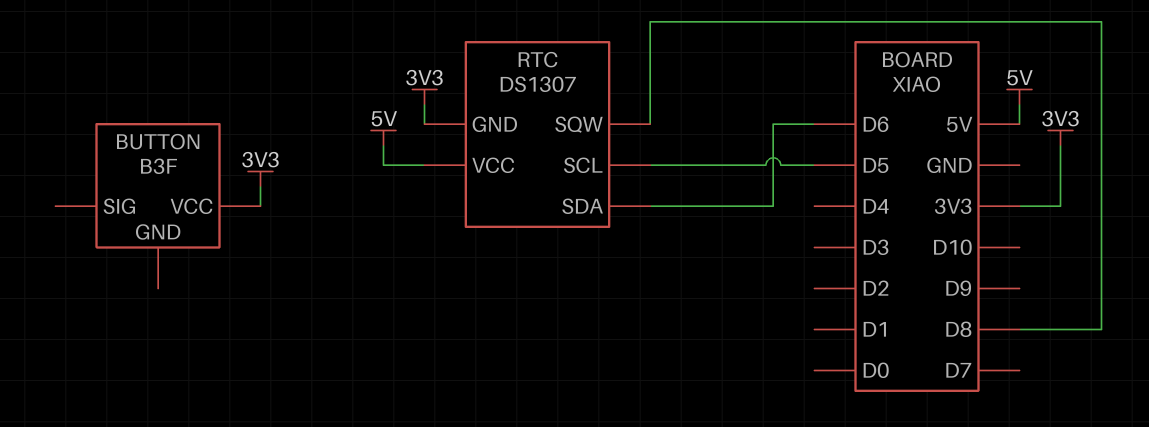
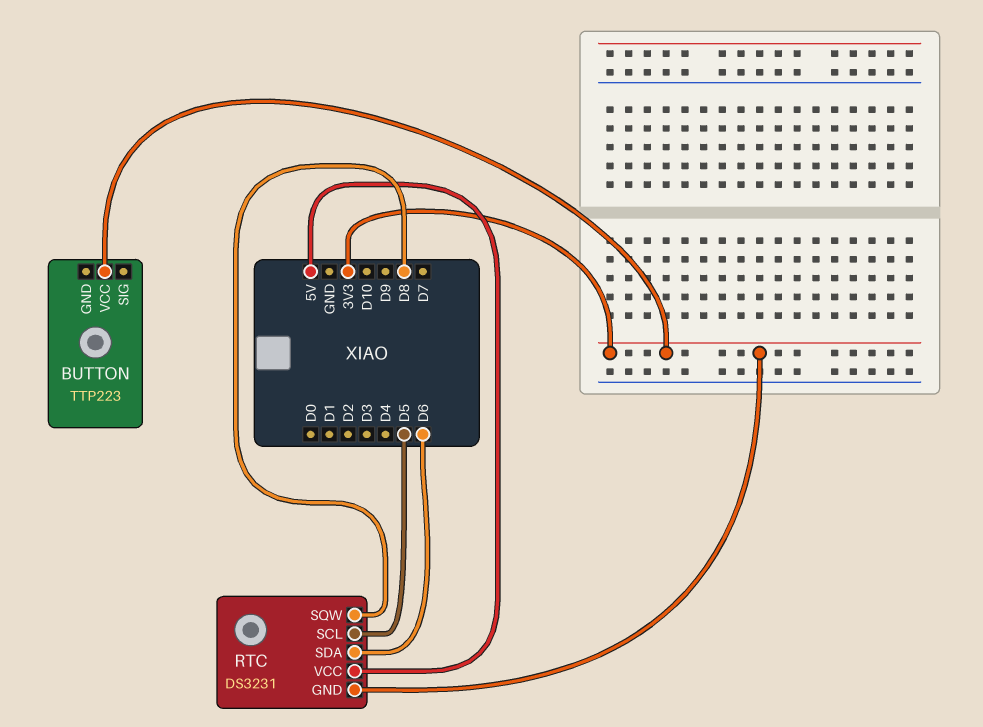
BUTTON: B3F -> TTP223
RTC: DS1307 -> DS3231

